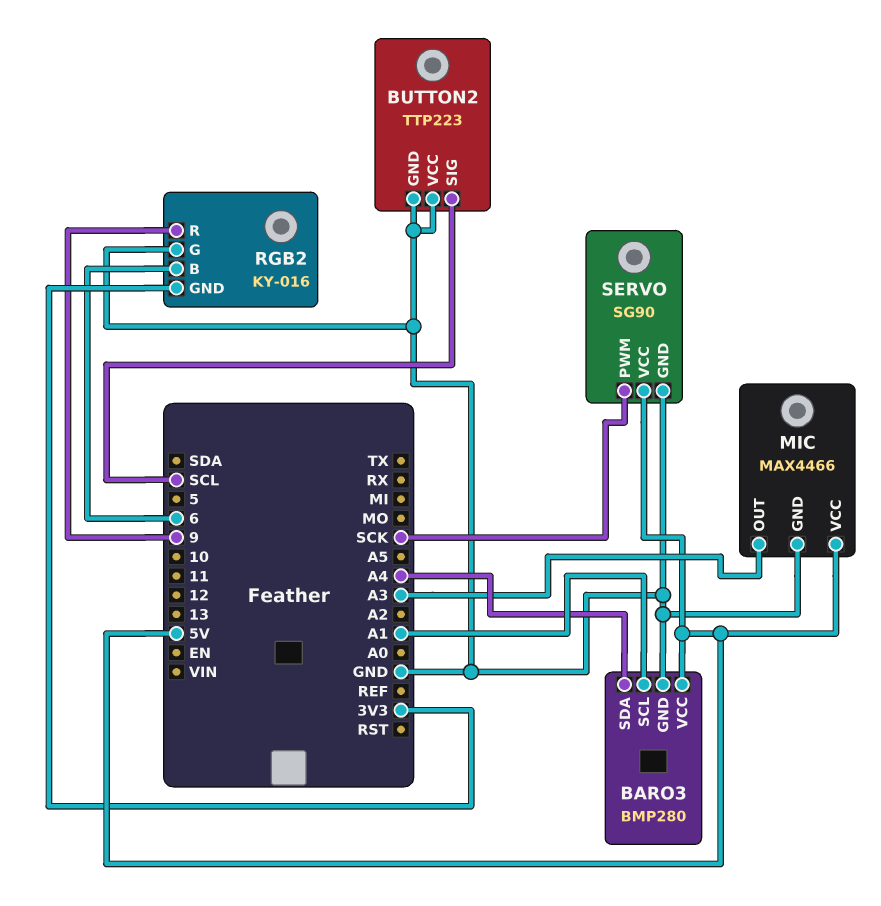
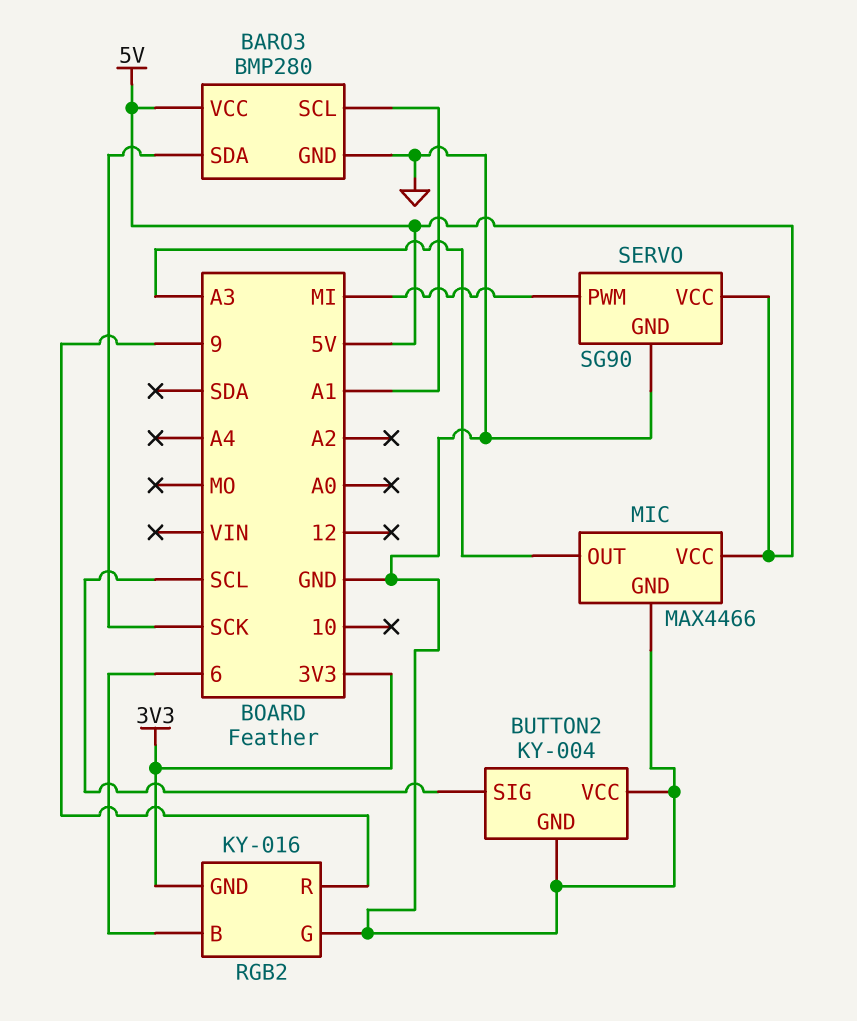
BARO3 pin SDA: A4 -> SCK
BUTTON2: TTP223 -> KY-004
SERVO pin PWM: SCK -> MI

